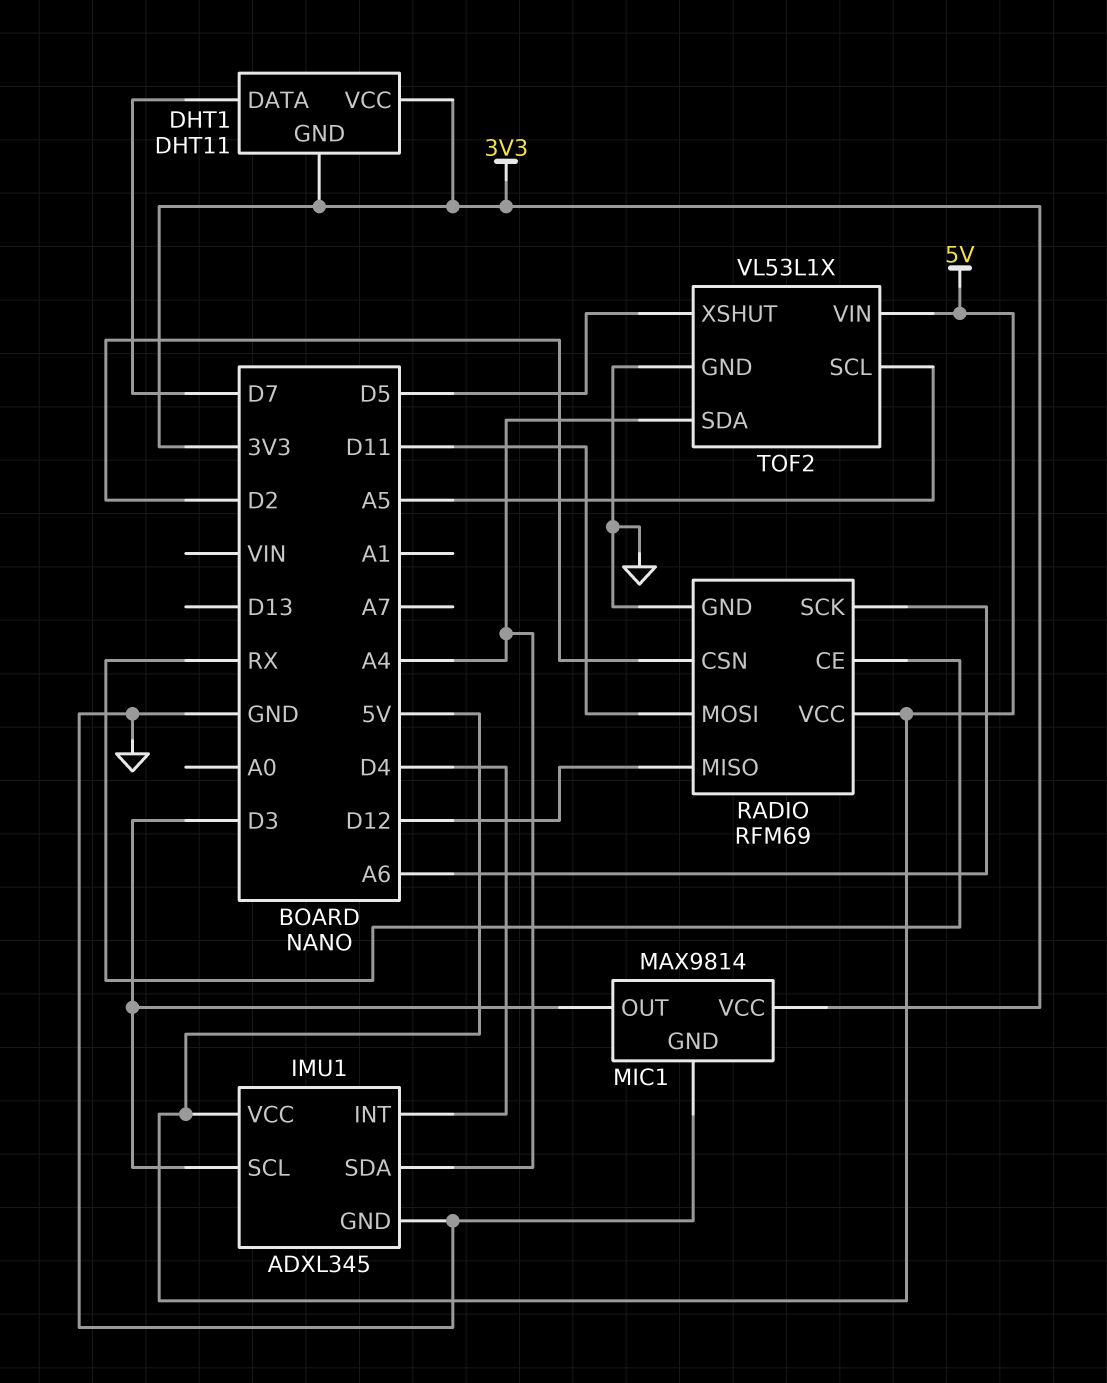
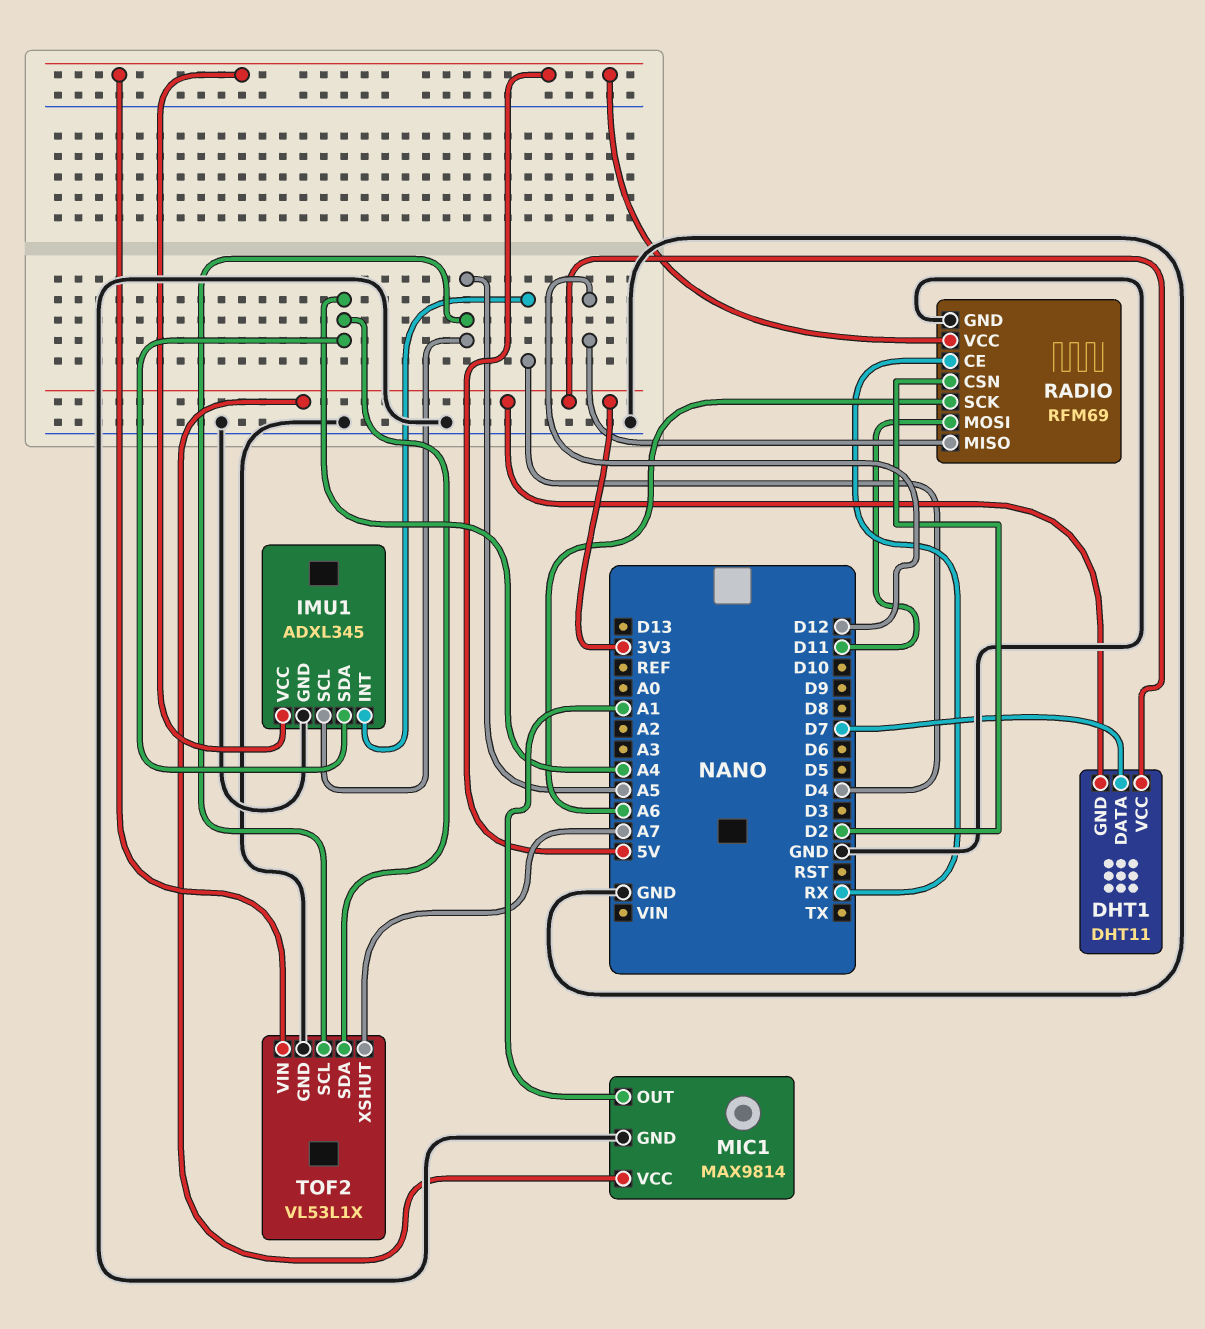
IMU1 pin SCL: D3 -> A5
MIC1 pin OUT: D3 -> A1
TOF2 pin XSHUT: D5 -> A7

